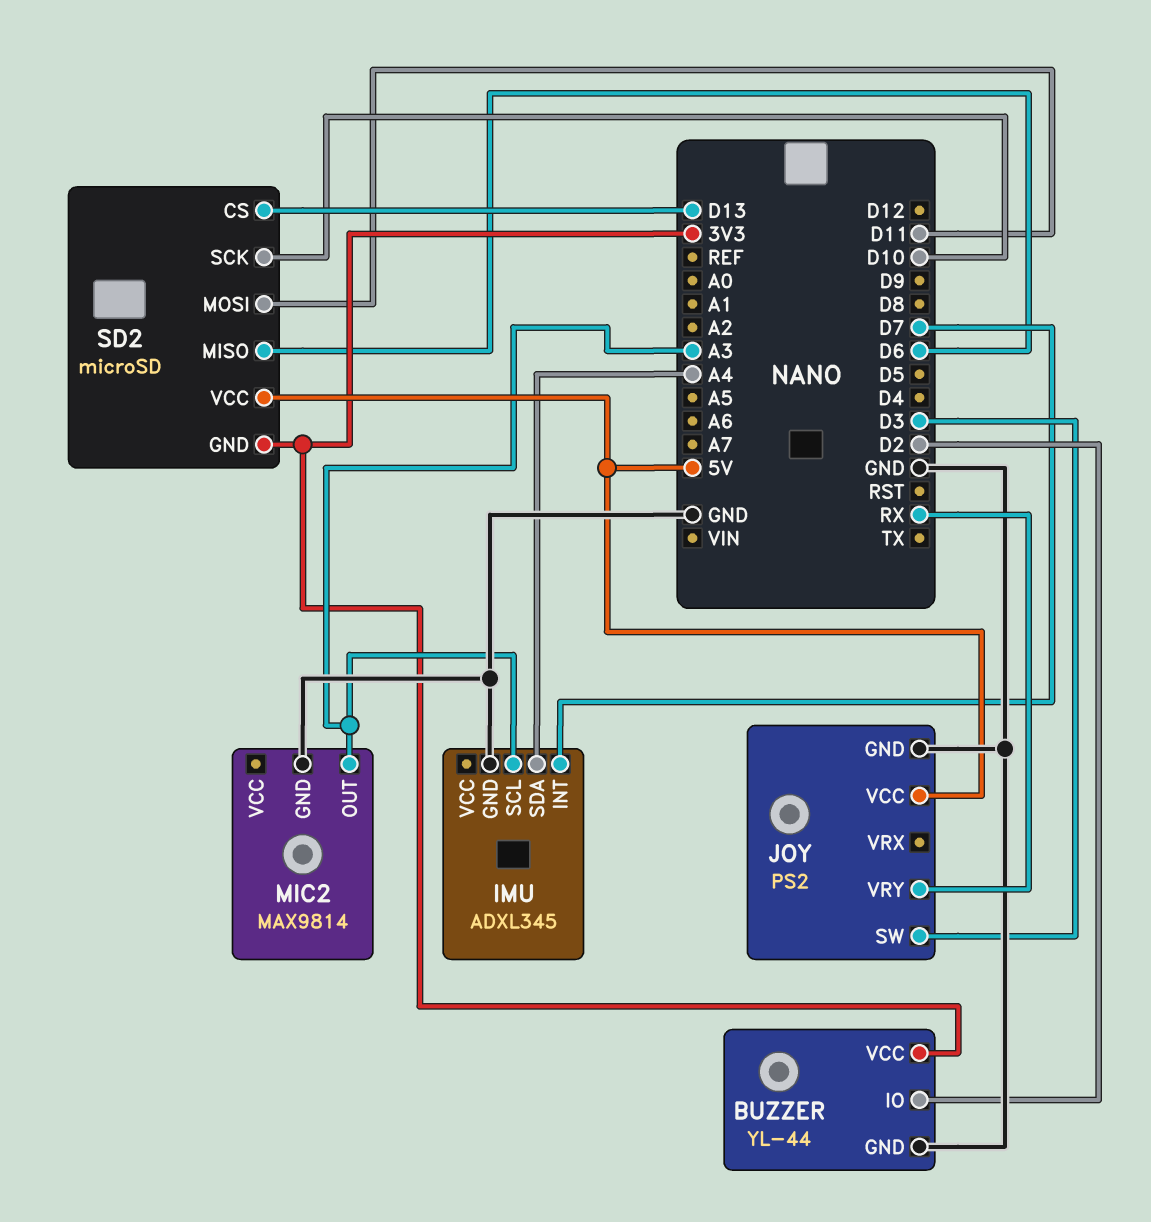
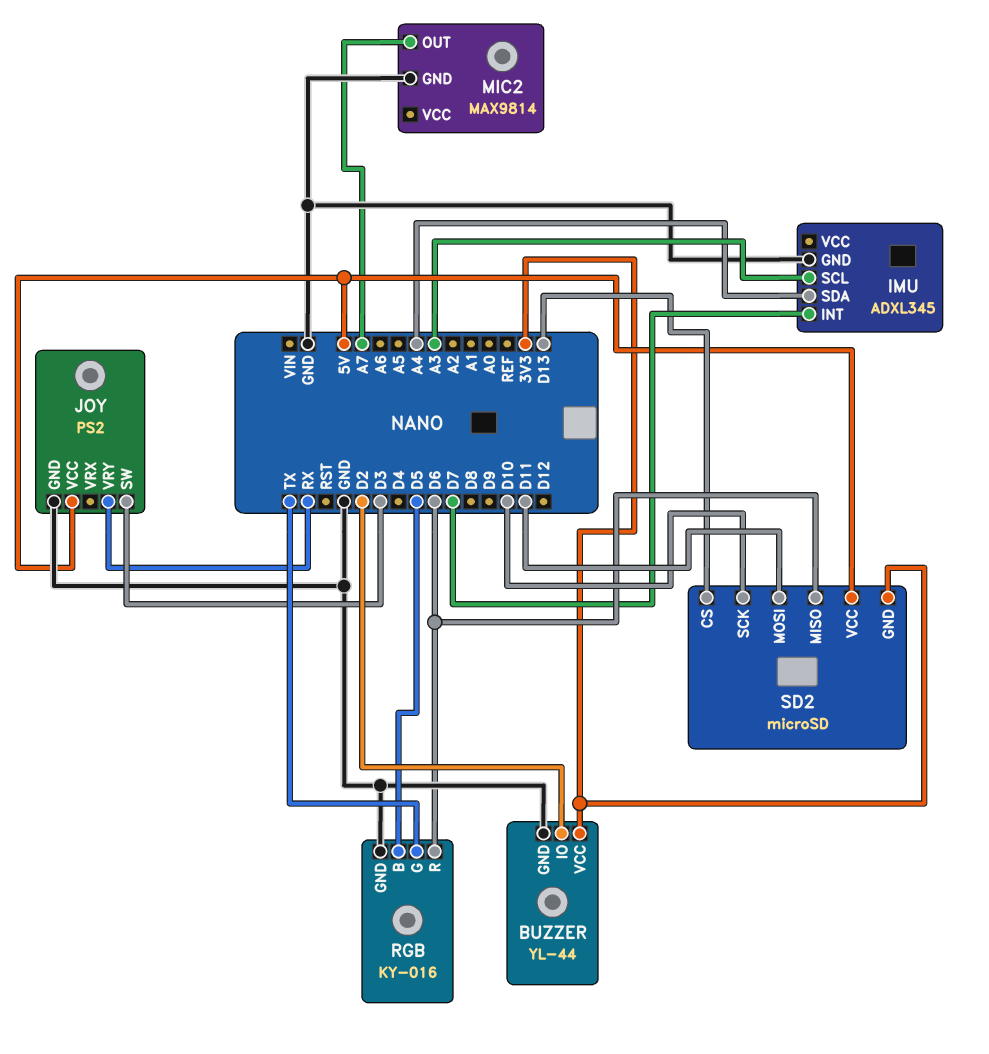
MIC2 pin OUT: A3 -> A7
RGB: none -> KY-016
RGB pin B: none -> D5
RGB pin G: none -> TX
RGB pin GND: none -> GND
RGB pin R: none -> D6

